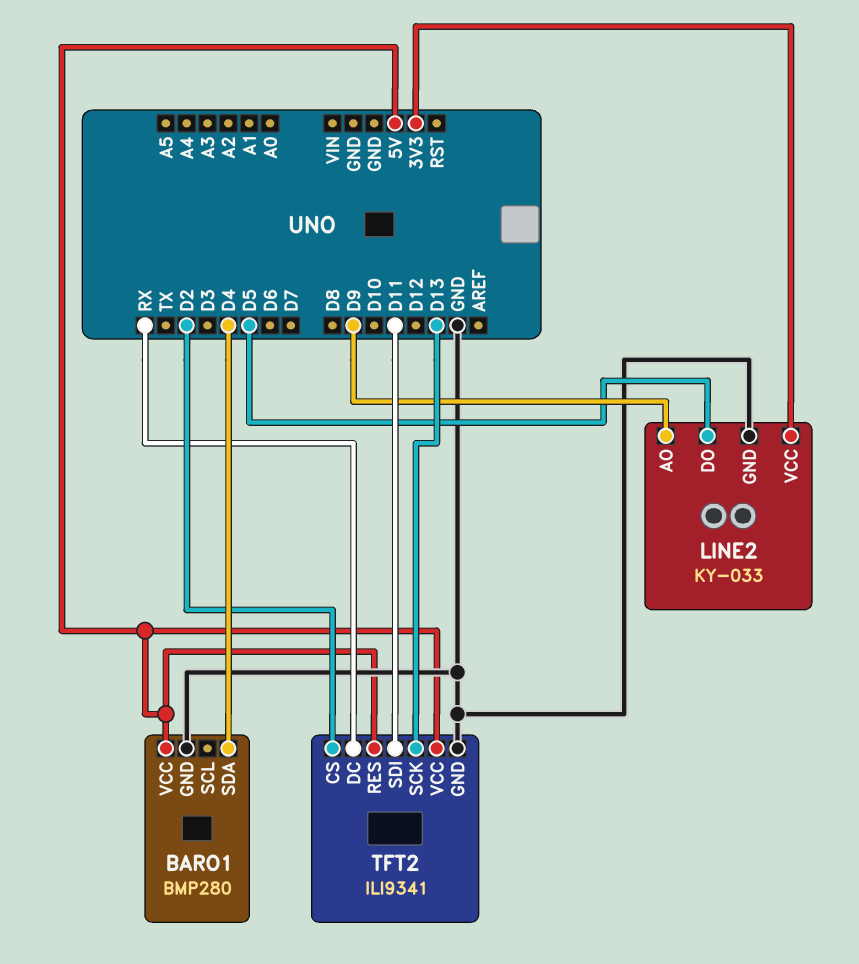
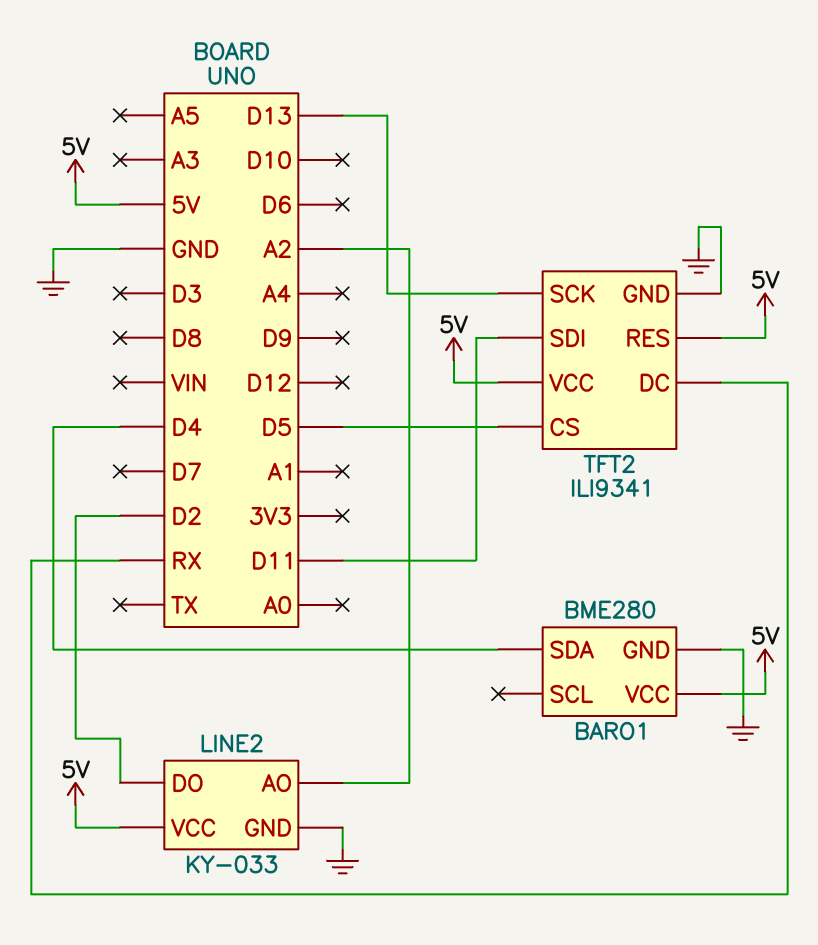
BARO1: BMP280 -> BME280
LINE2 pin AO: D9 -> A2
LINE2 pin DO: D5 -> D2
LINE2 pin VCC: 3V3 -> 5V
TFT2 pin CS: D2 -> D5

